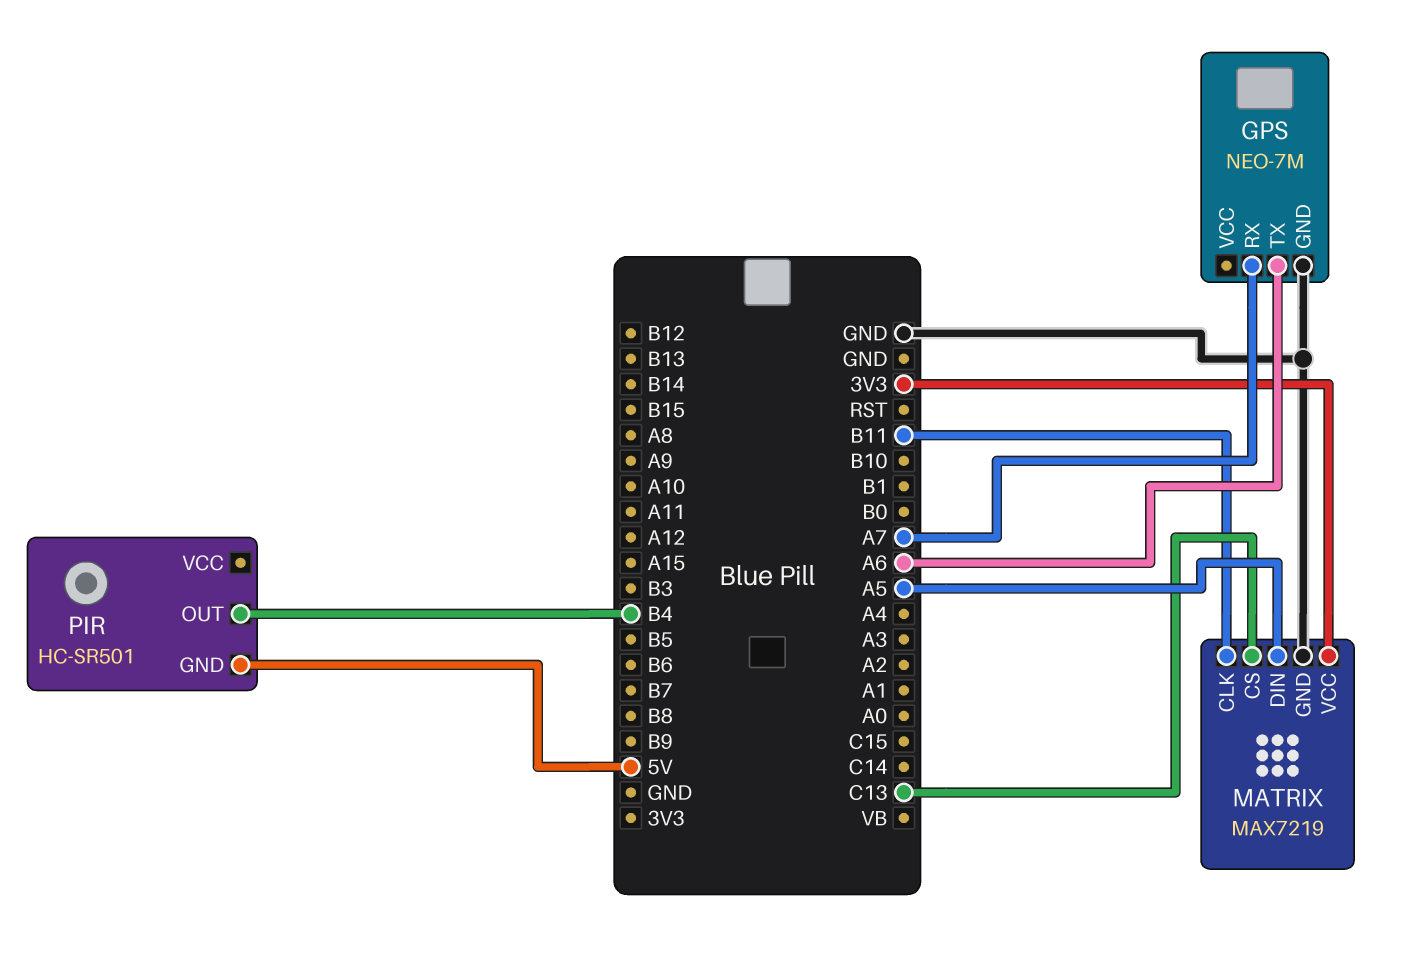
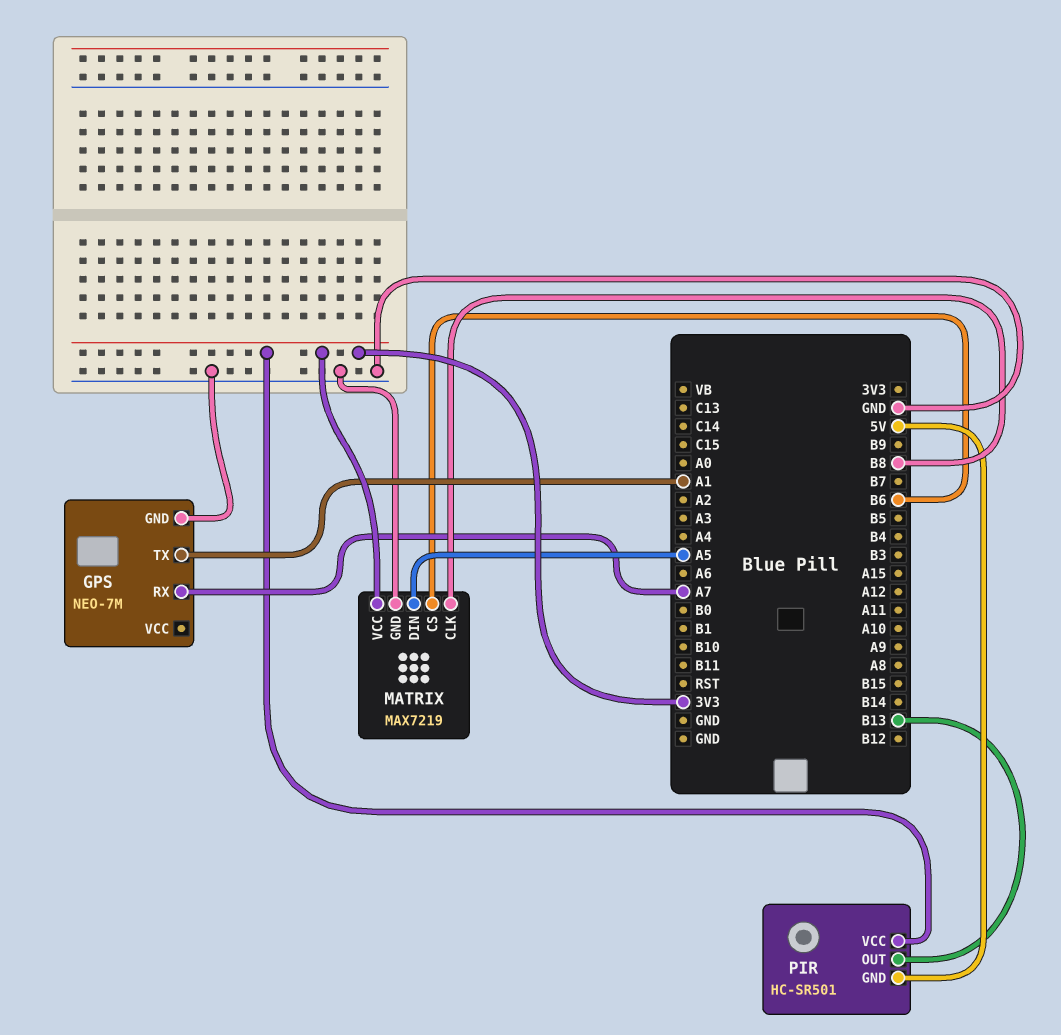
GPS pin TX: A6 -> A1
MATRIX pin CLK: B11 -> B8
MATRIX pin CS: C13 -> B6
PIR pin OUT: B4 -> B13
PIR pin VCC: none -> 3V3

